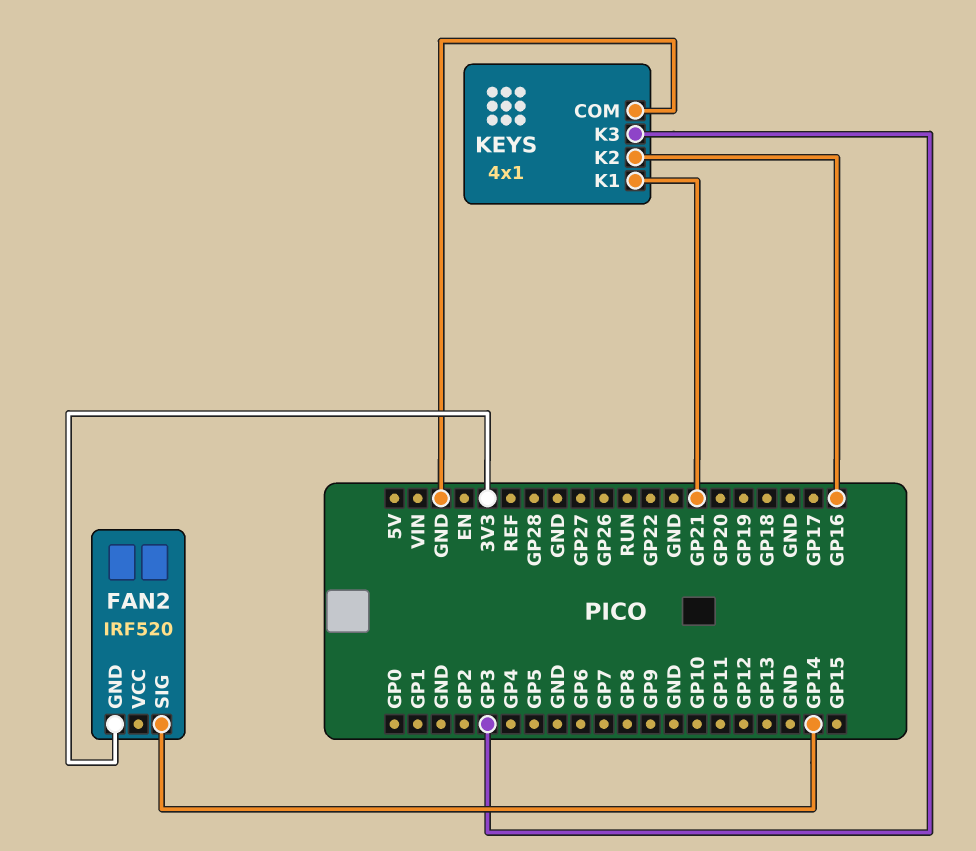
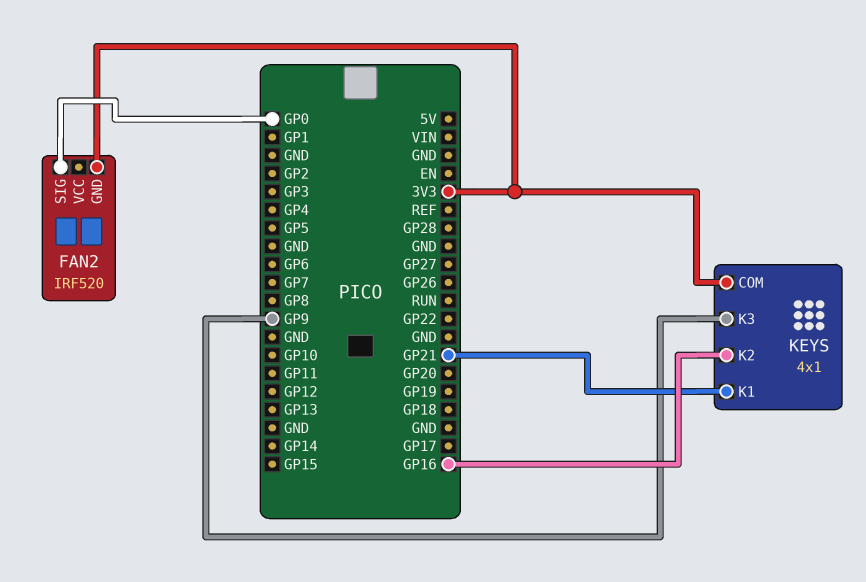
FAN2 pin SIG: GP14 -> GP0
KEYS pin COM: GND -> 3V3
KEYS pin K3: GP3 -> GP9

